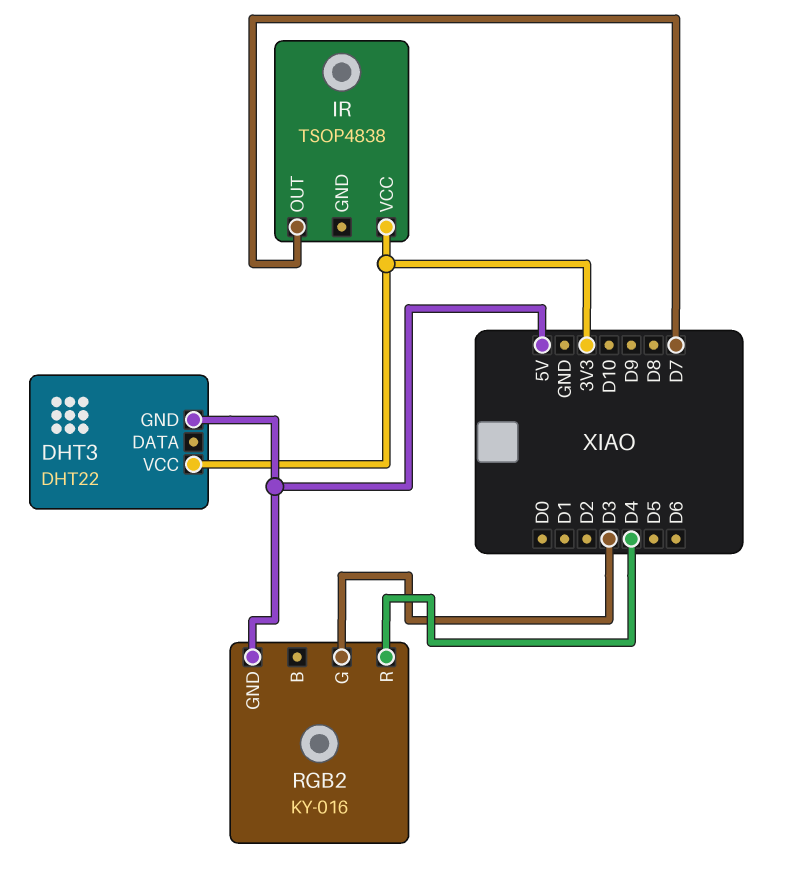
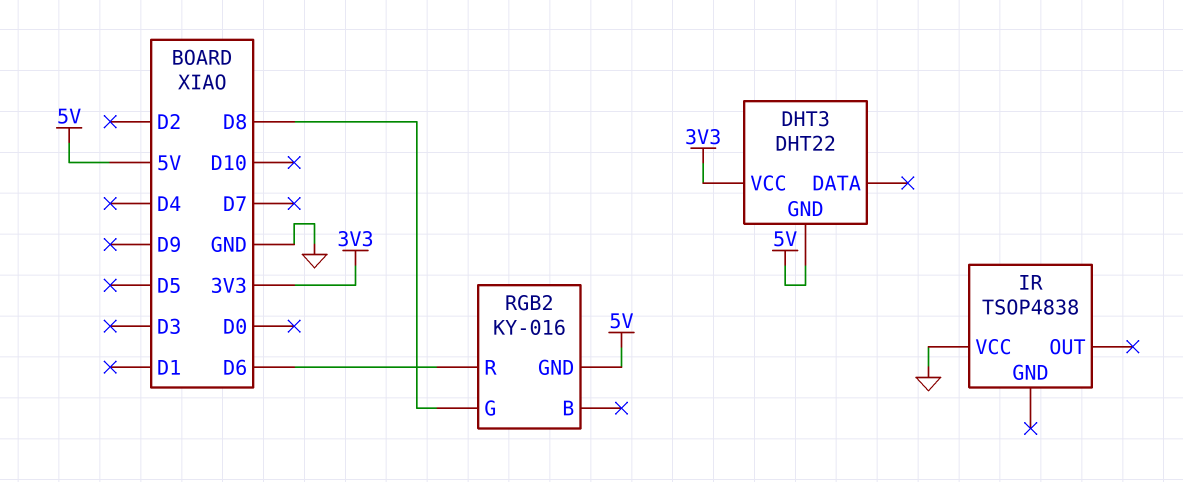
IR pin OUT: D7 -> none
IR pin VCC: 3V3 -> GND
RGB2 pin G: D3 -> D8
RGB2 pin R: D4 -> D6

